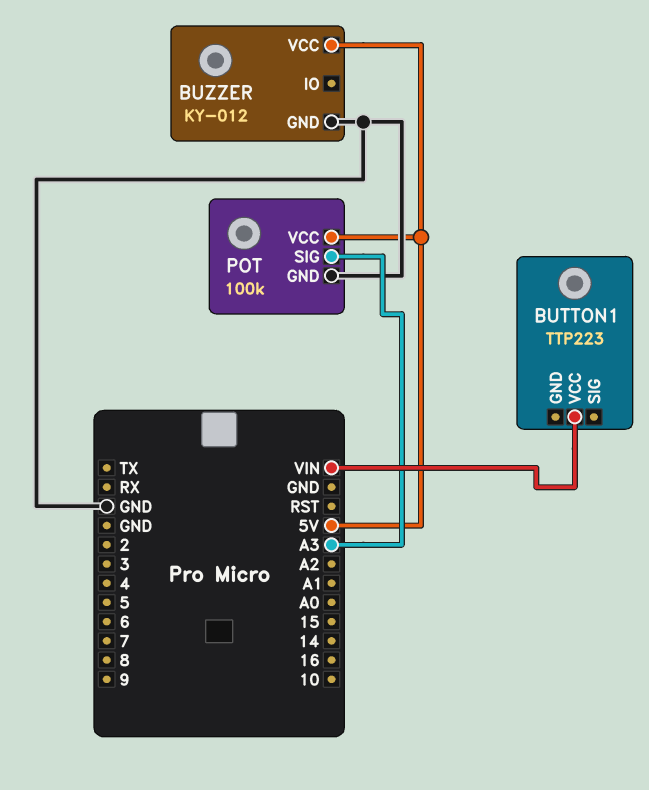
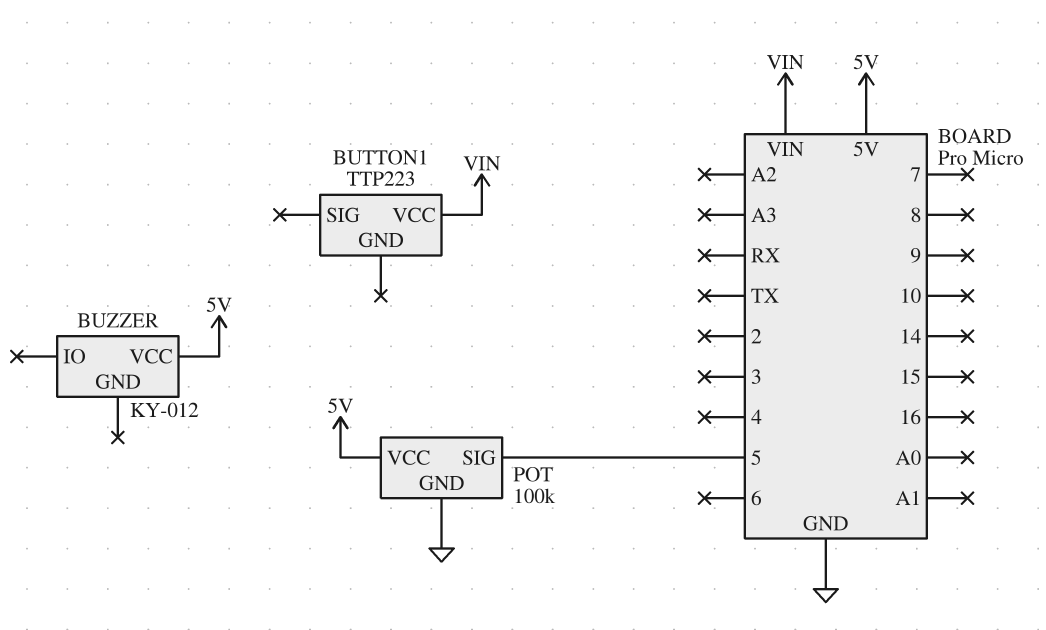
BUZZER pin GND: GND -> none
POT pin SIG: A3 -> 5

